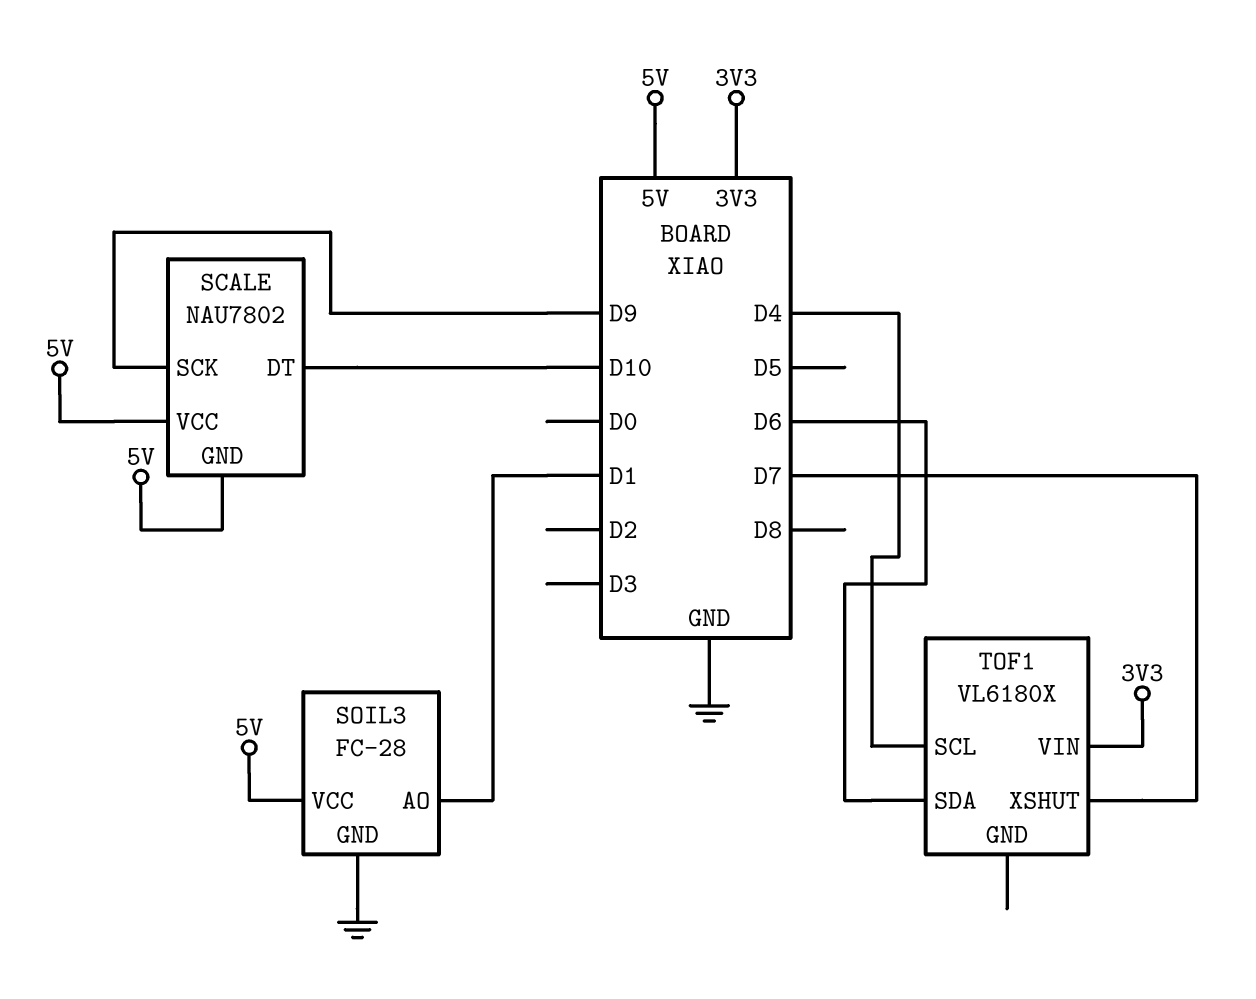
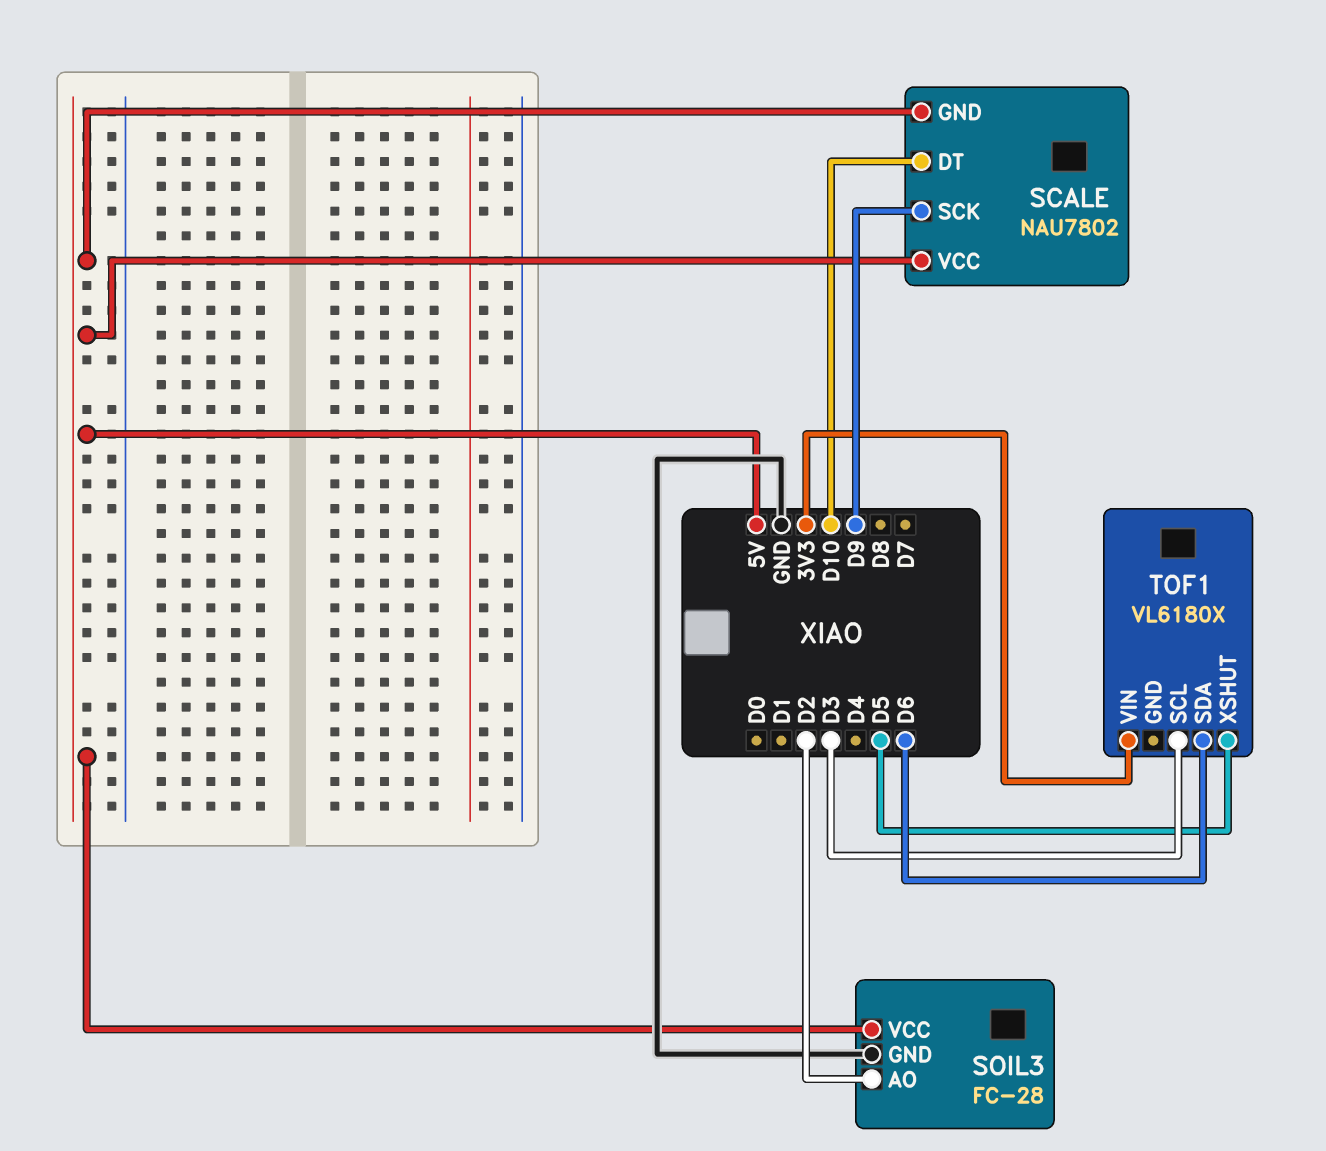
SOIL3 pin AO: D1 -> D2
TOF1 pin SCL: D4 -> D3
TOF1 pin XSHUT: D7 -> D5

